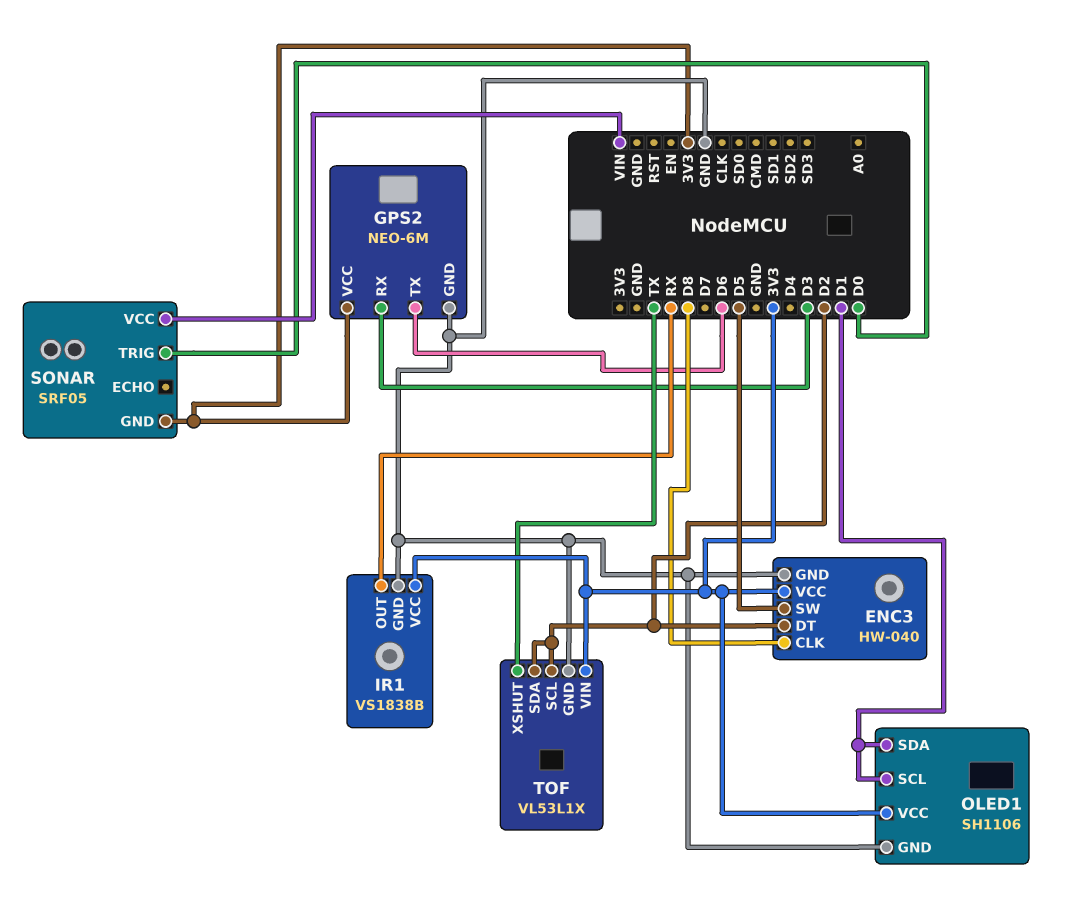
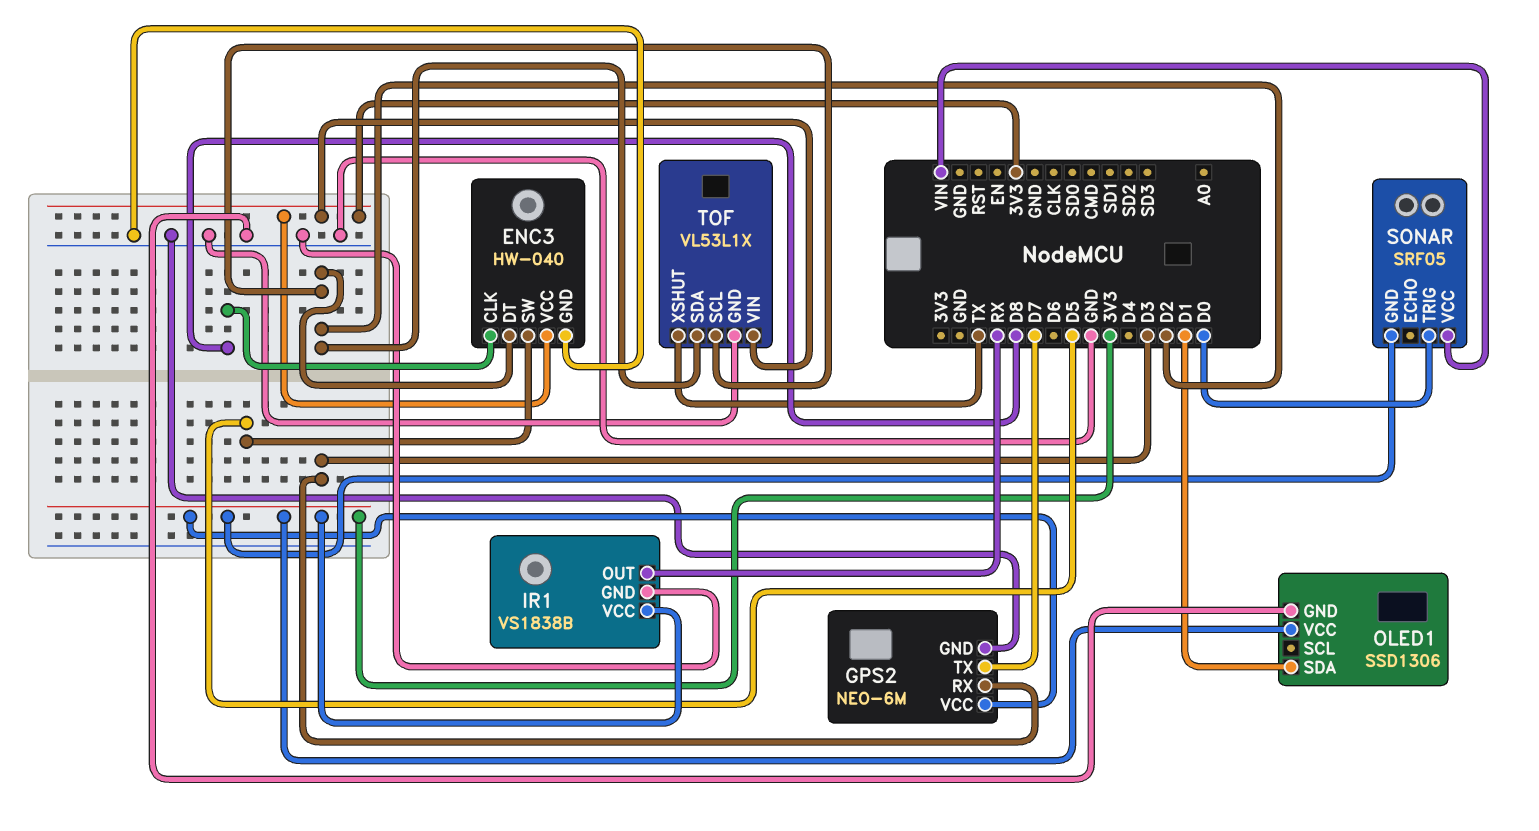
GPS2 pin TX: D6 -> D7
OLED1: SH1106 -> SSD1306
OLED1 pin SCL: D1 -> none

